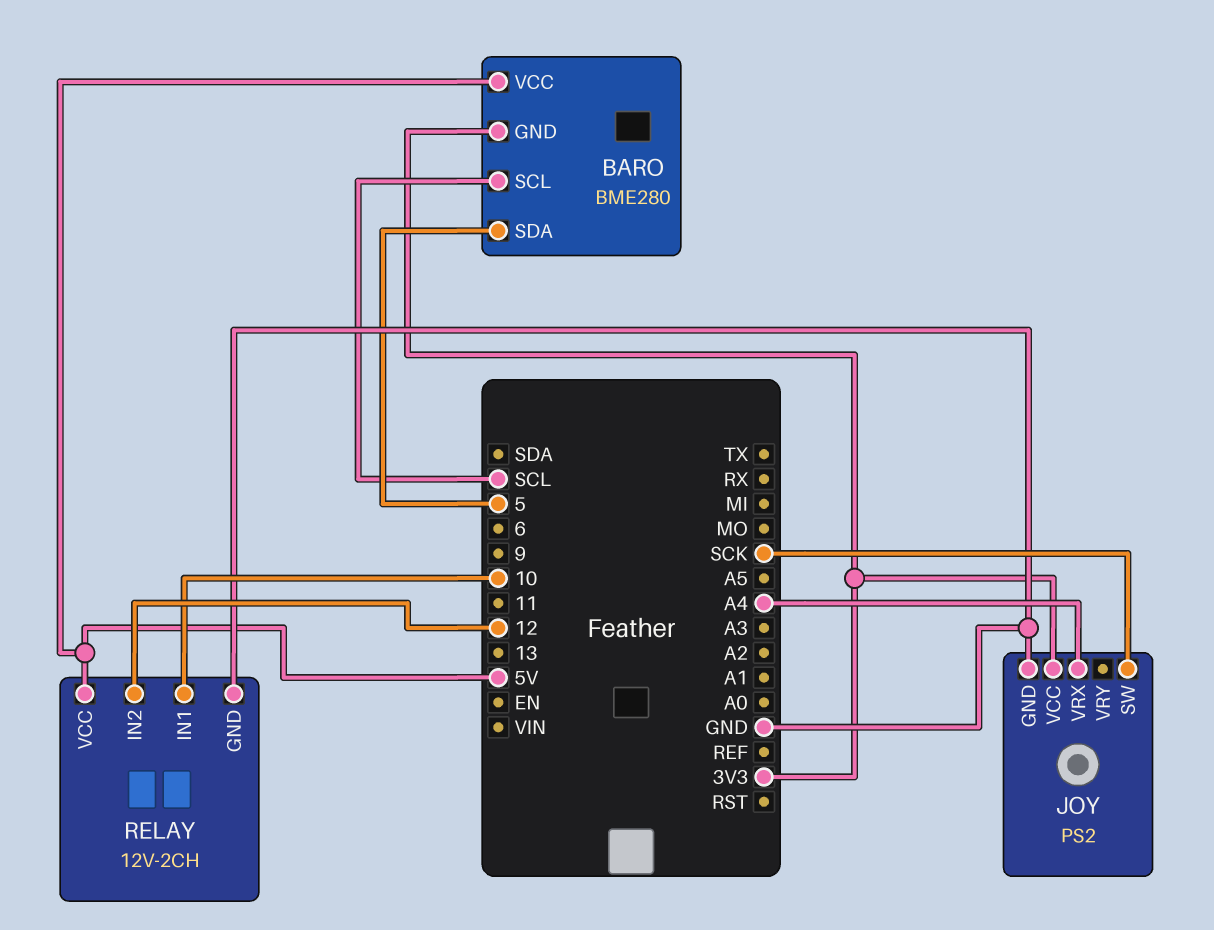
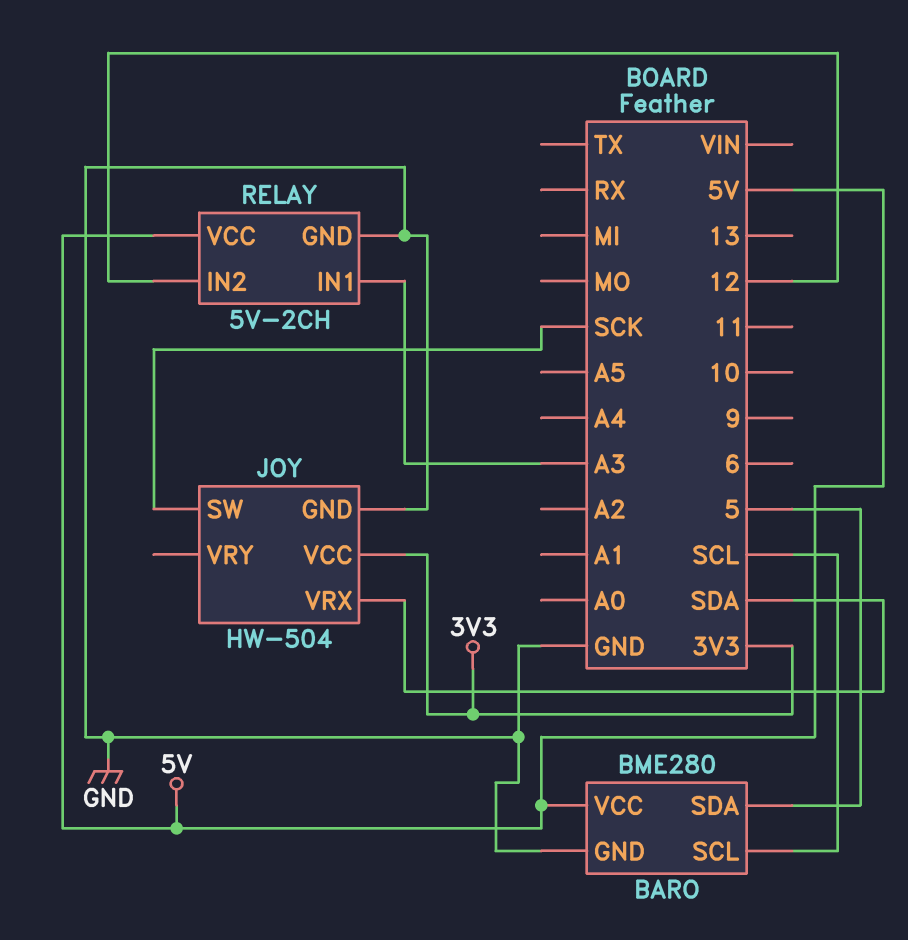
BARO pin GND: 3V3 -> GND
JOY: PS2 -> HW-504
JOY pin VRX: A4 -> SDA
RELAY: 12V-2CH -> 5V-2CH
RELAY pin IN1: 10 -> A3

